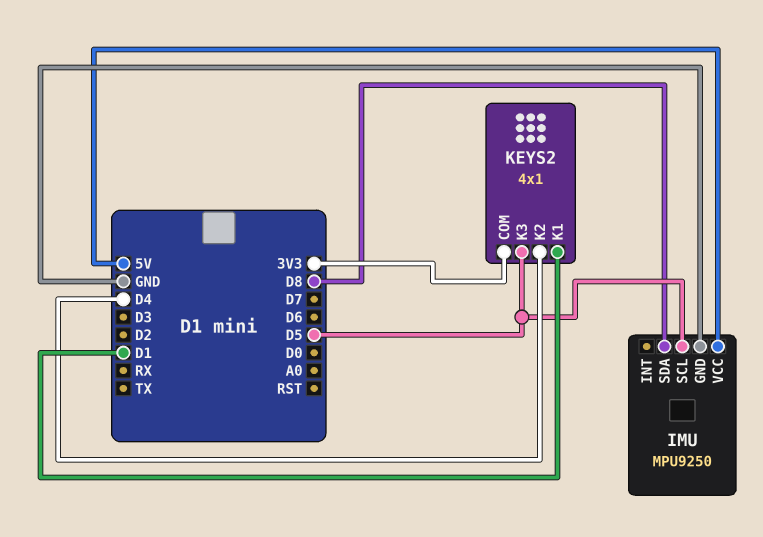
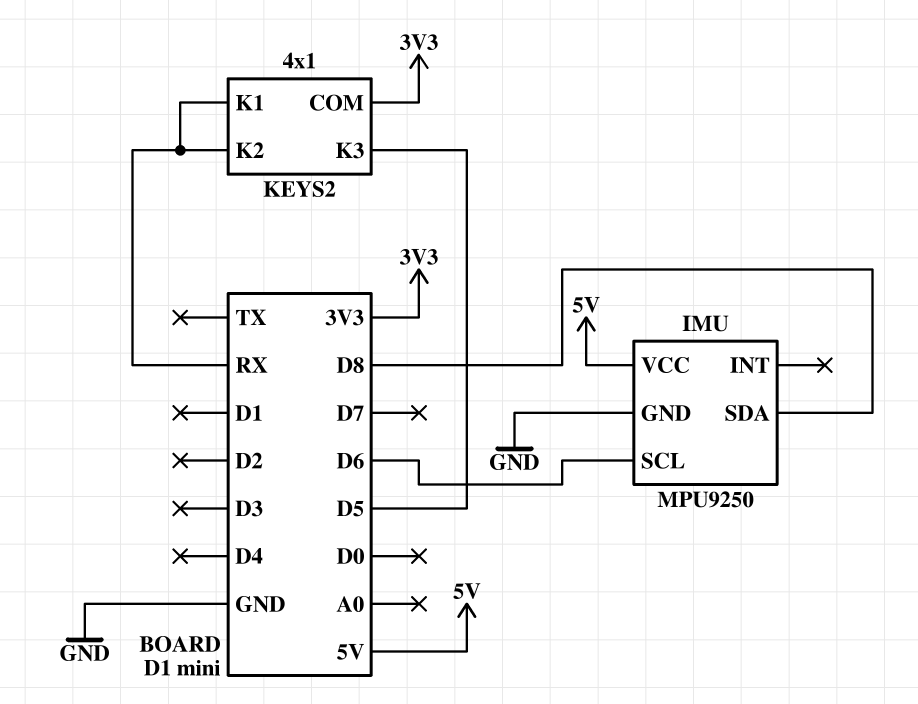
IMU pin SCL: D5 -> D6
KEYS2 pin K1: D1 -> RX
KEYS2 pin K2: D4 -> RX

